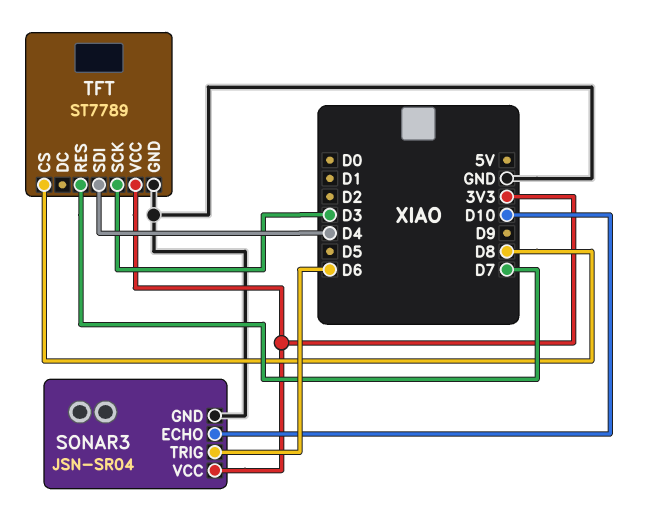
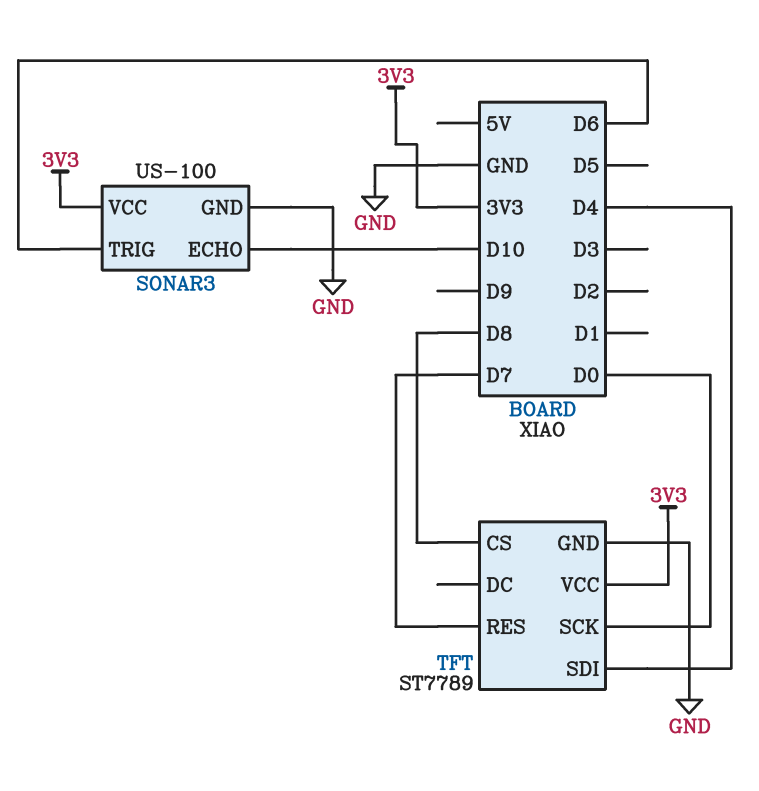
SONAR3: JSN-SR04 -> US-100
TFT pin SCK: D3 -> D0

